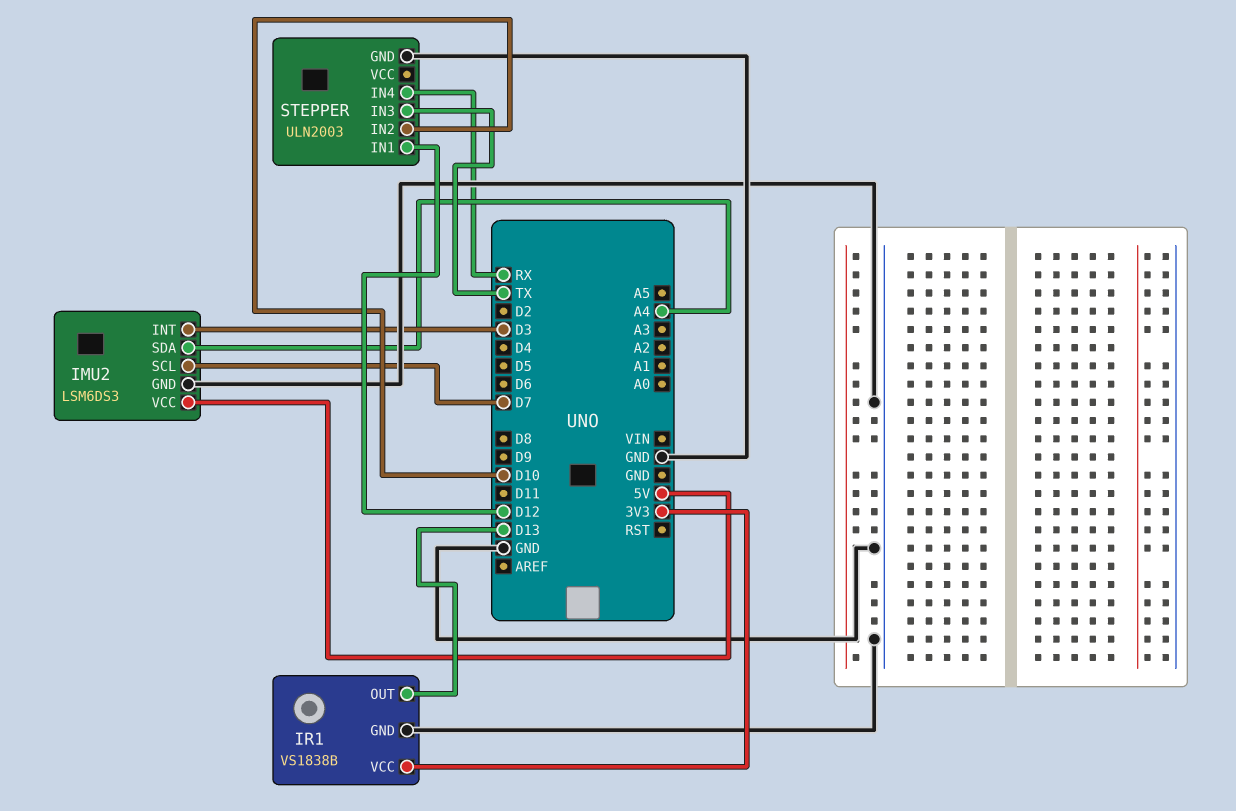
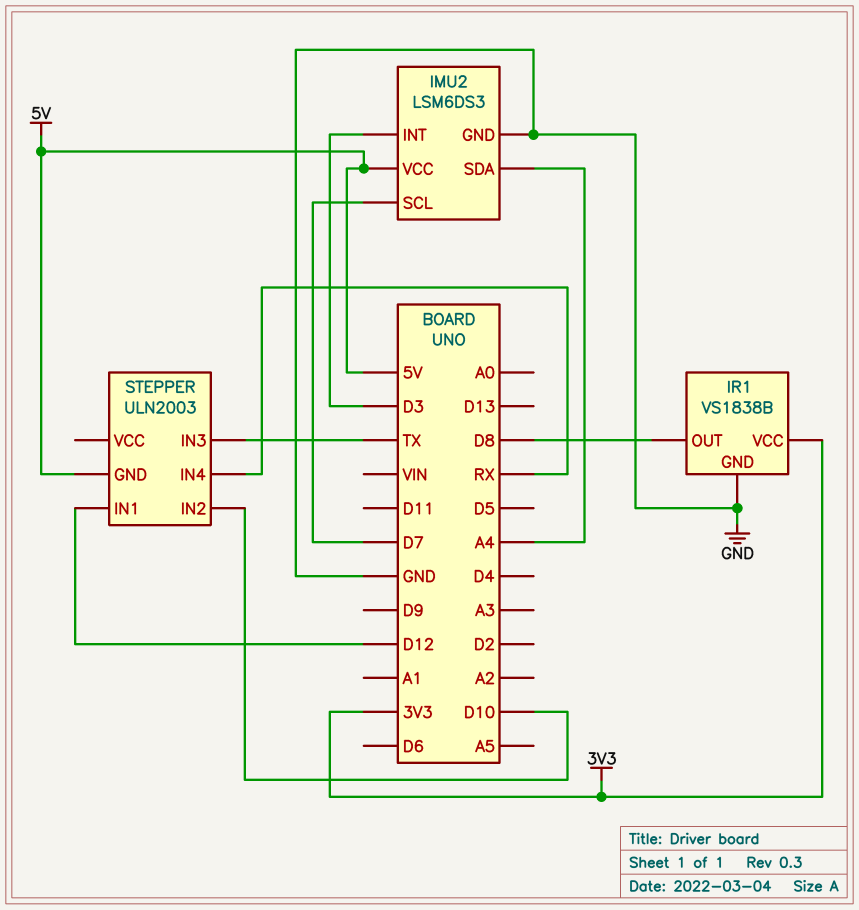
IR1 pin OUT: D13 -> D8
STEPPER pin GND: GND -> 5V

